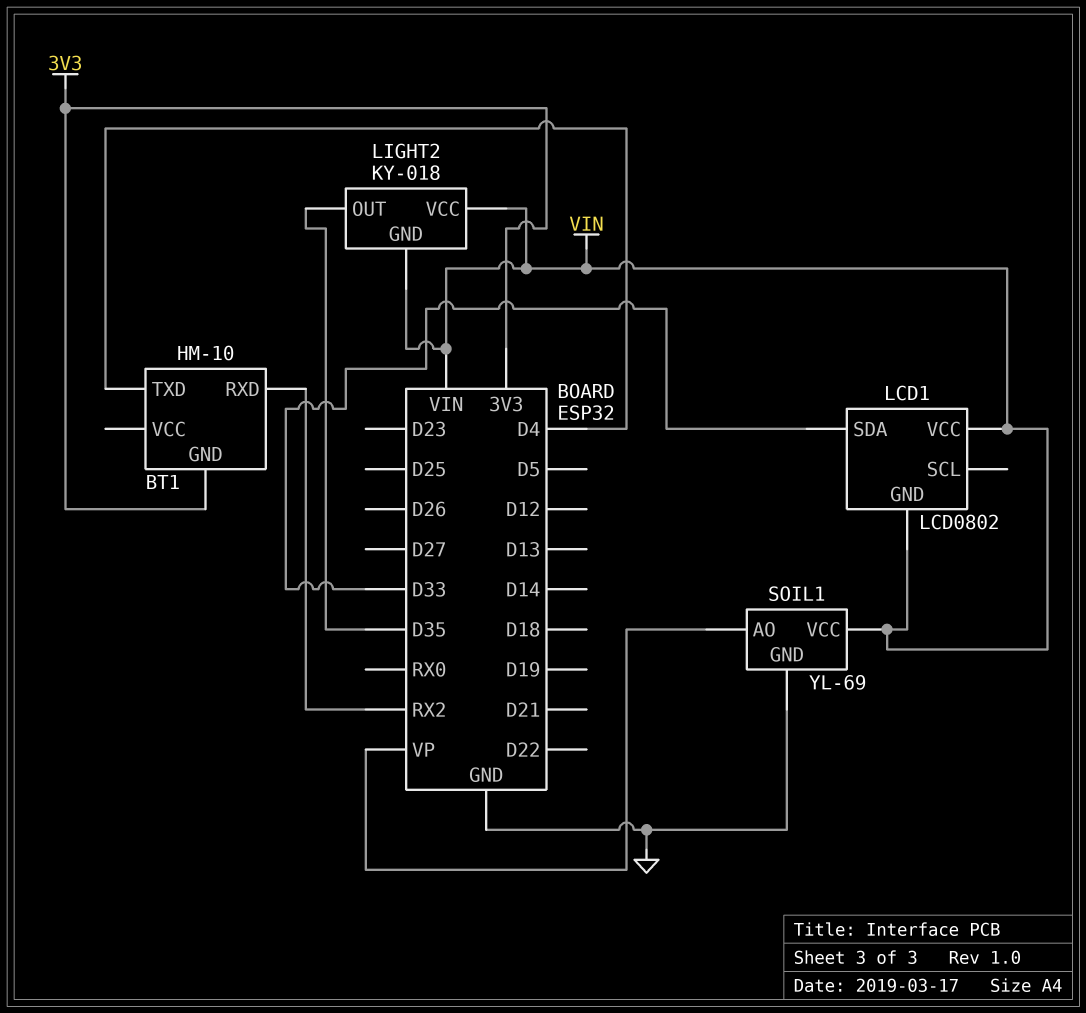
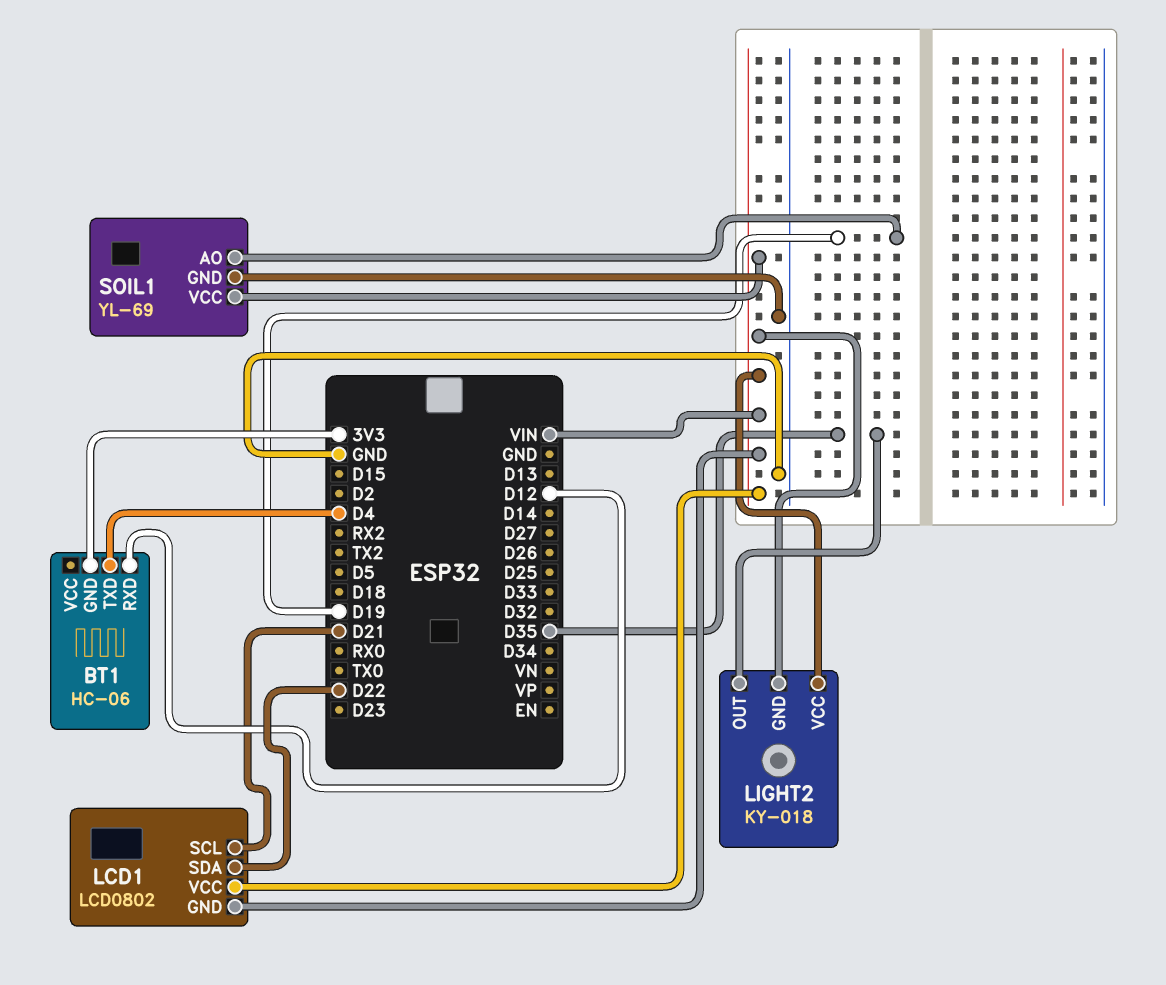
BT1: HM-10 -> HC-06
BT1 pin RXD: RX2 -> D12
LCD1 pin SCL: none -> D21
LCD1 pin SDA: D33 -> D22
SOIL1 pin AO: VP -> D19

